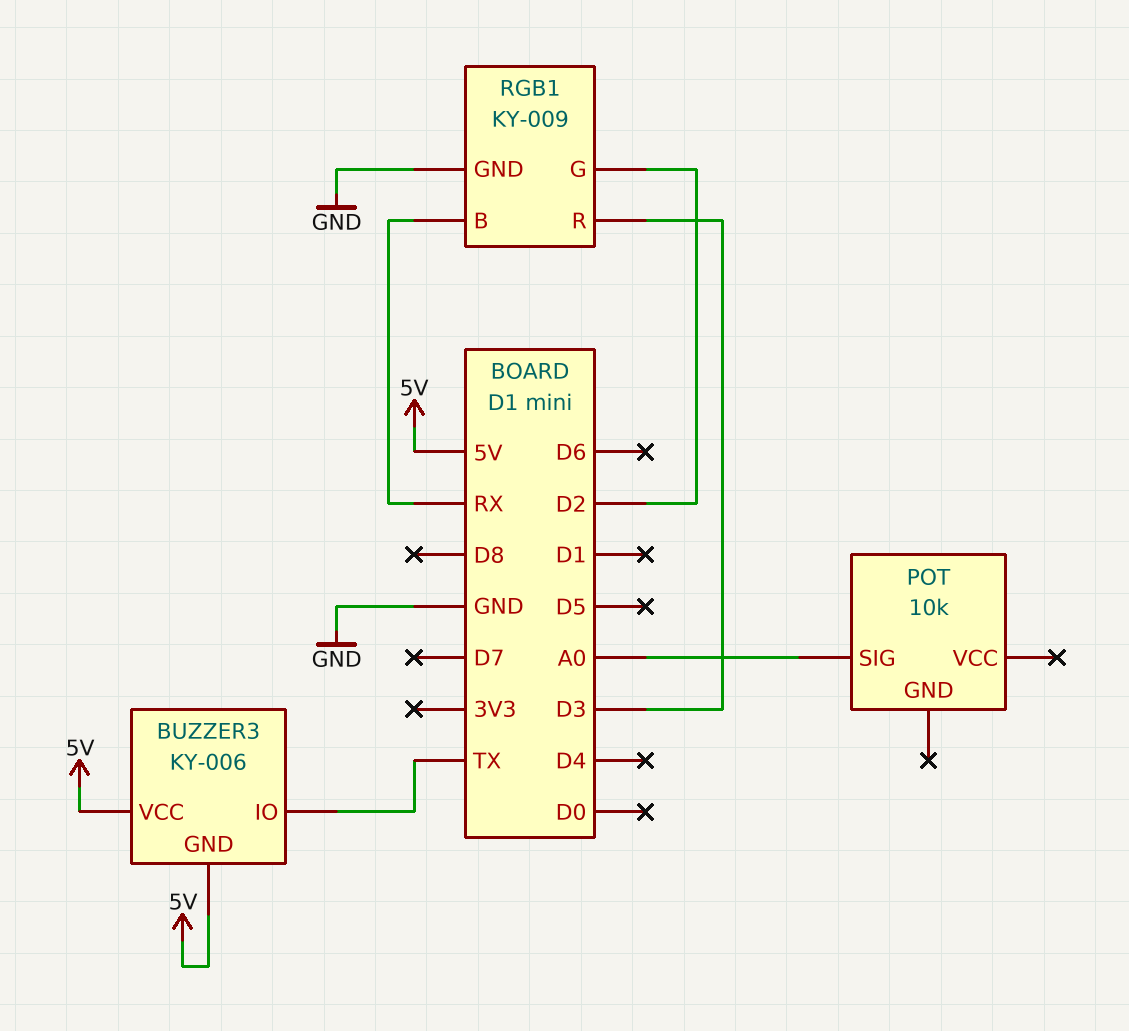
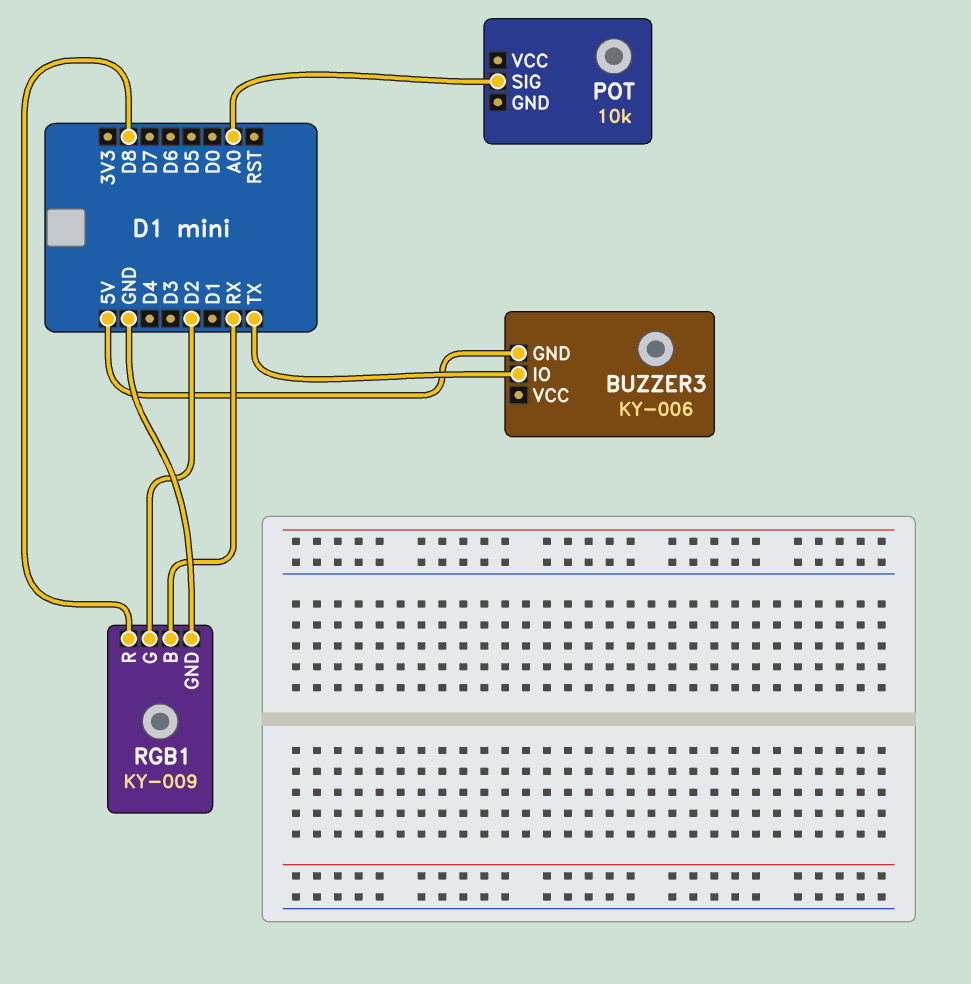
BUZZER3 pin VCC: 5V -> none
RGB1 pin R: D3 -> D8

